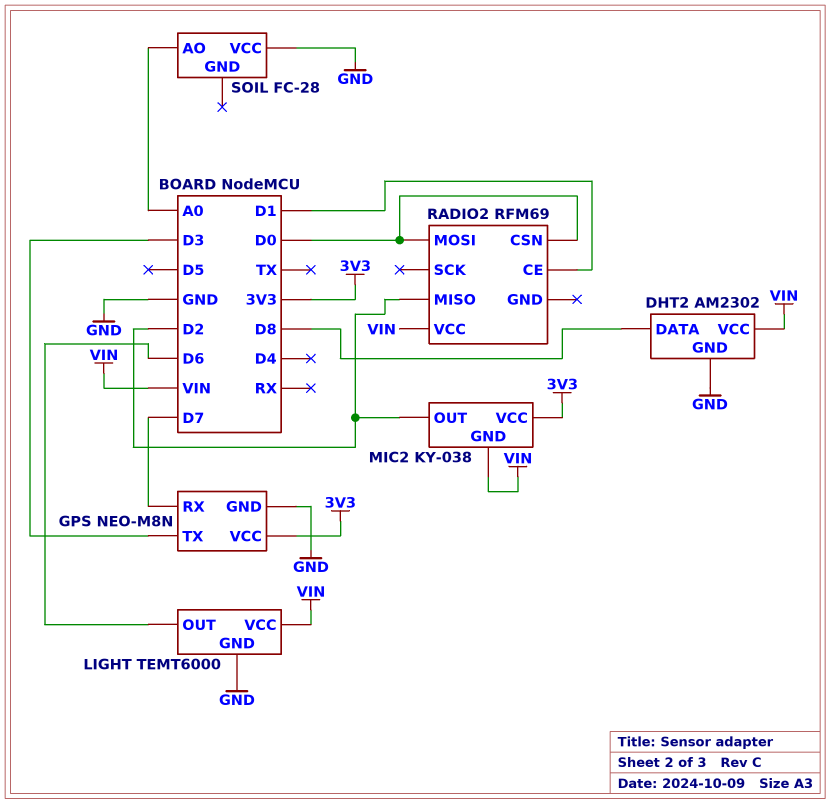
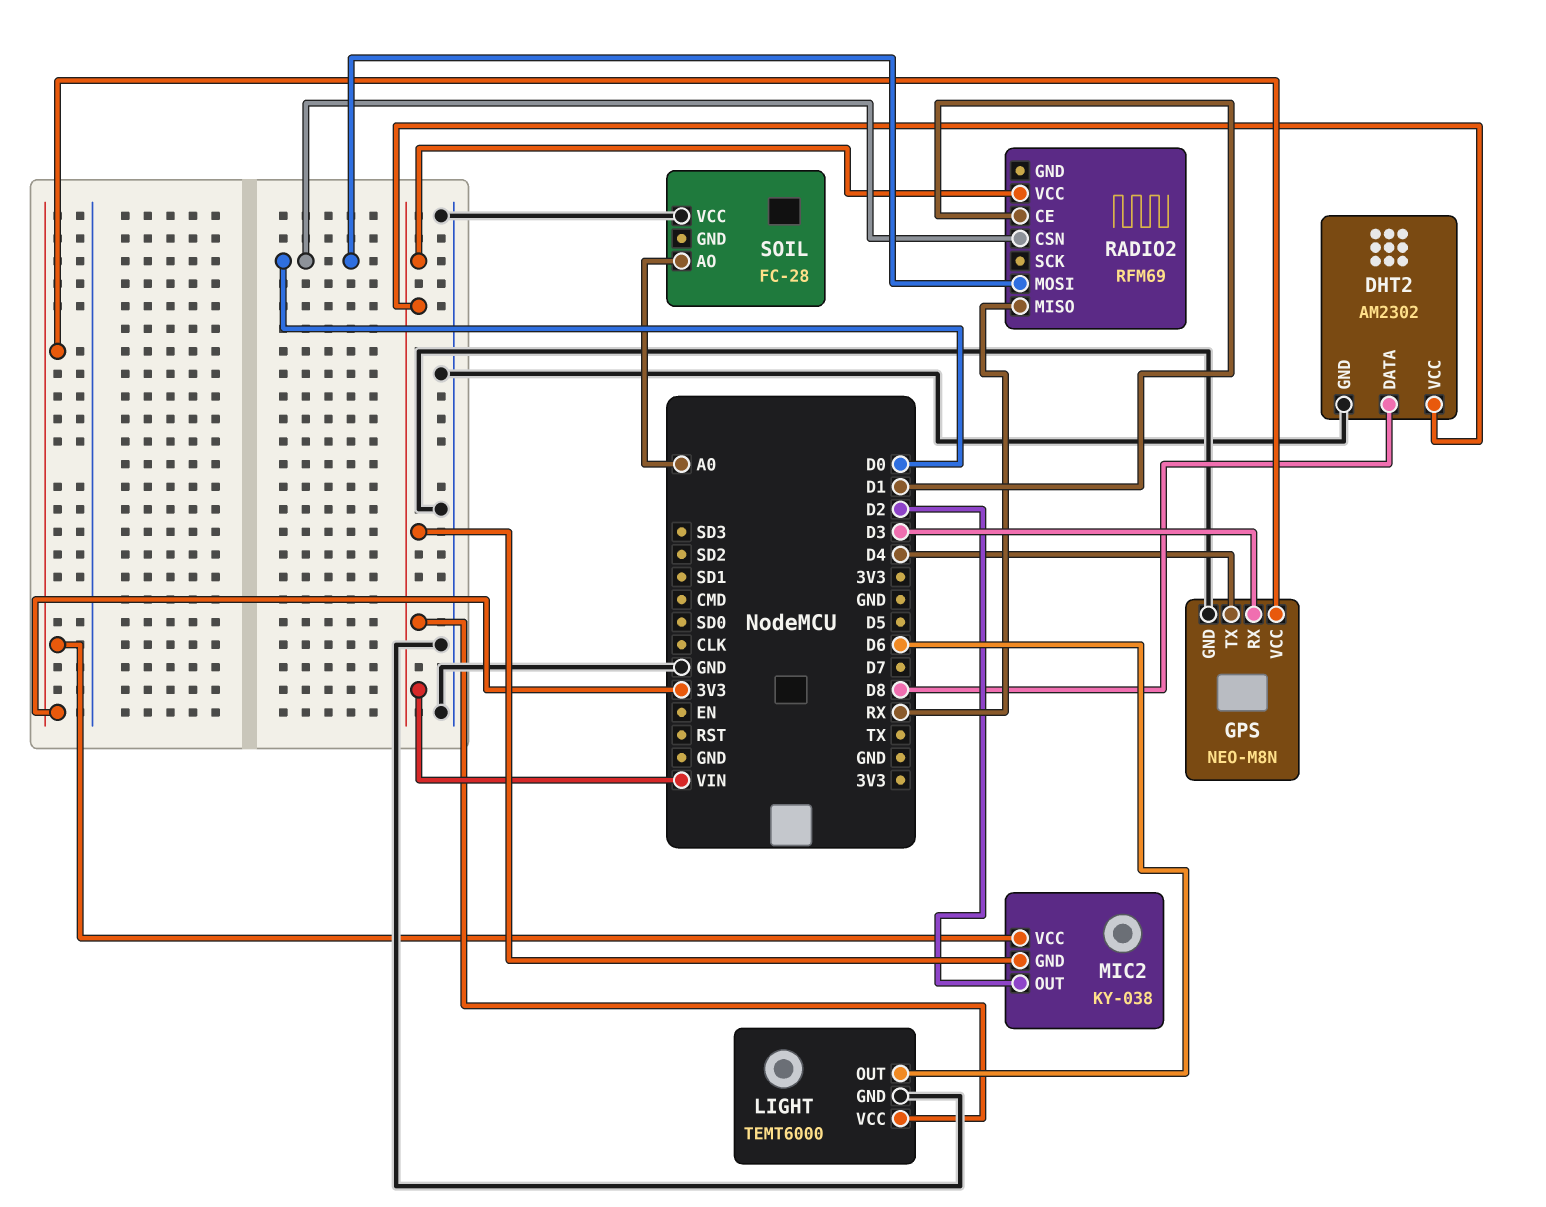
GPS pin RX: D7 -> D3
GPS pin TX: D3 -> D4
RADIO2 pin MISO: D2 -> RX

